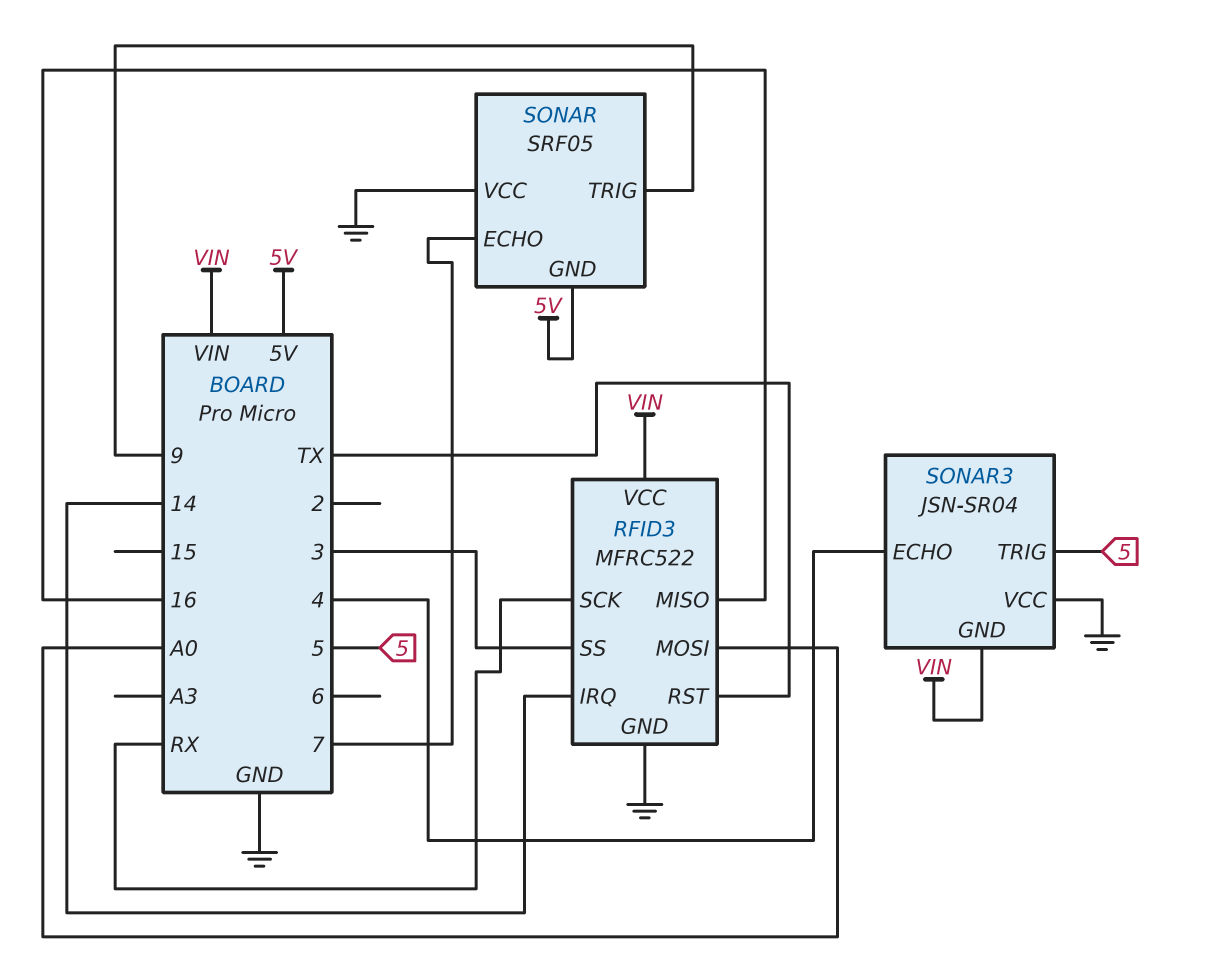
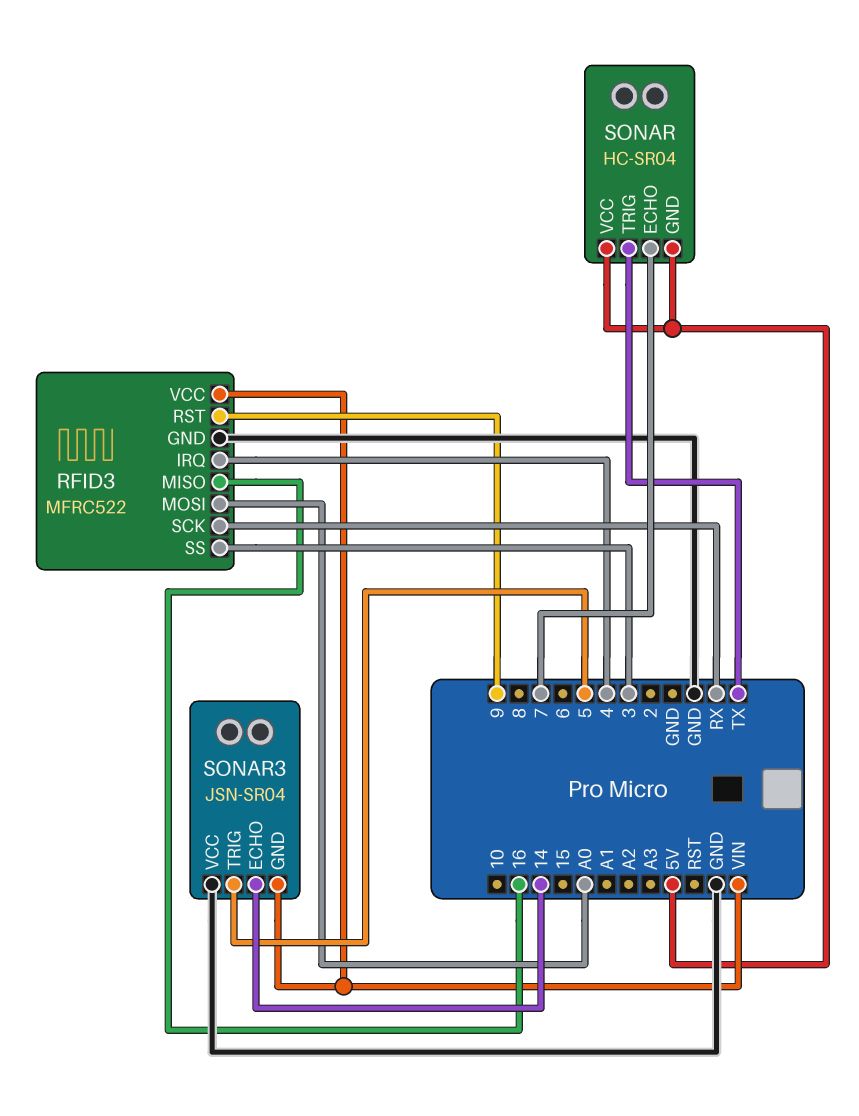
RFID3 pin IRQ: 14 -> 4
RFID3 pin RST: TX -> 9
SONAR: SRF05 -> HC-SR04
SONAR pin TRIG: 9 -> TX
SONAR pin VCC: GND -> 5V
SONAR3 pin ECHO: 4 -> 14

